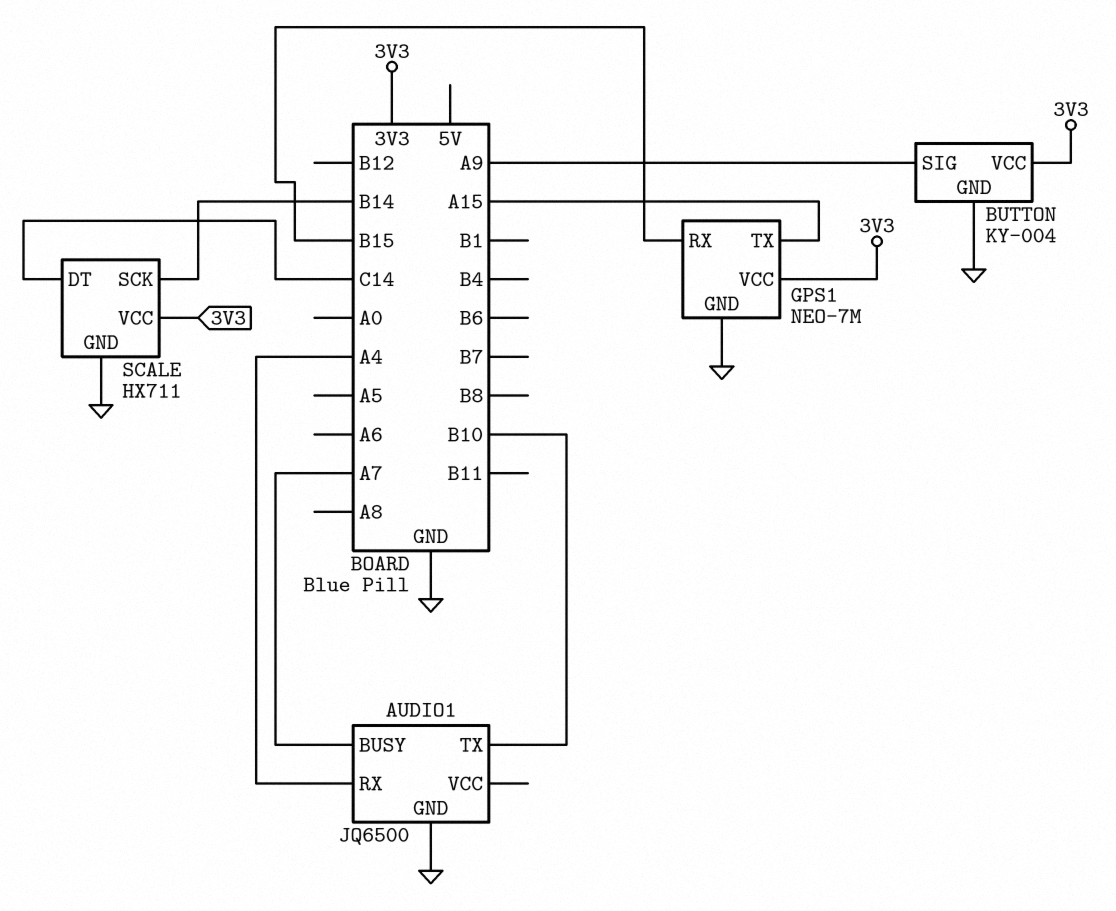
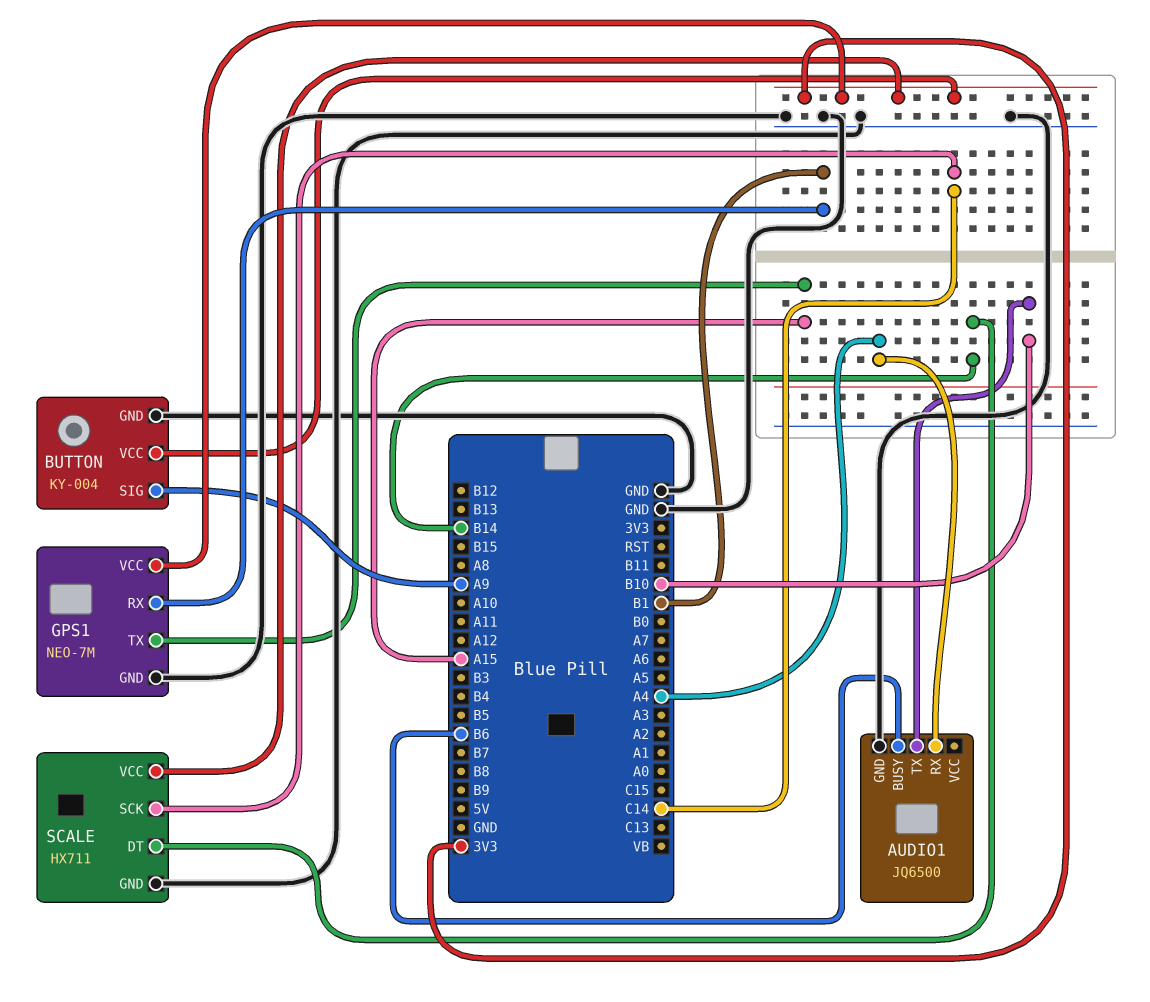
AUDIO1 pin BUSY: A7 -> B6
GPS1 pin RX: B15 -> B1
SCALE pin DT: C14 -> B14
SCALE pin SCK: B14 -> C14

